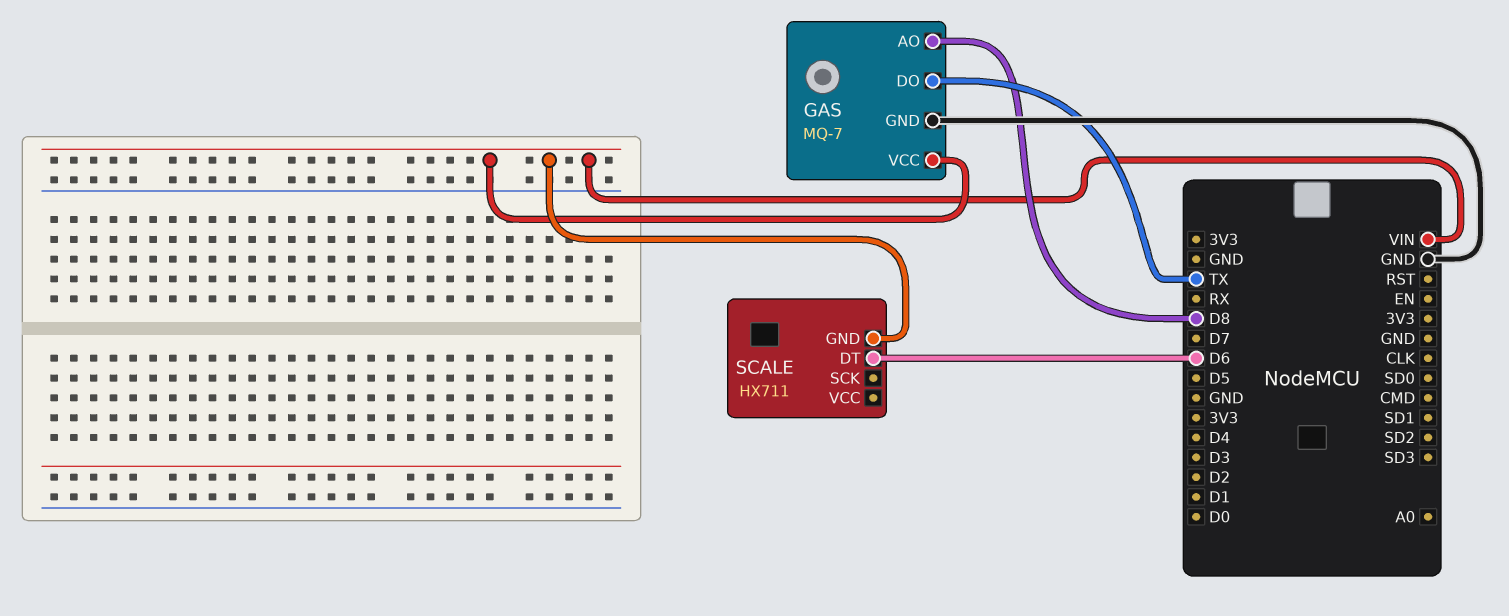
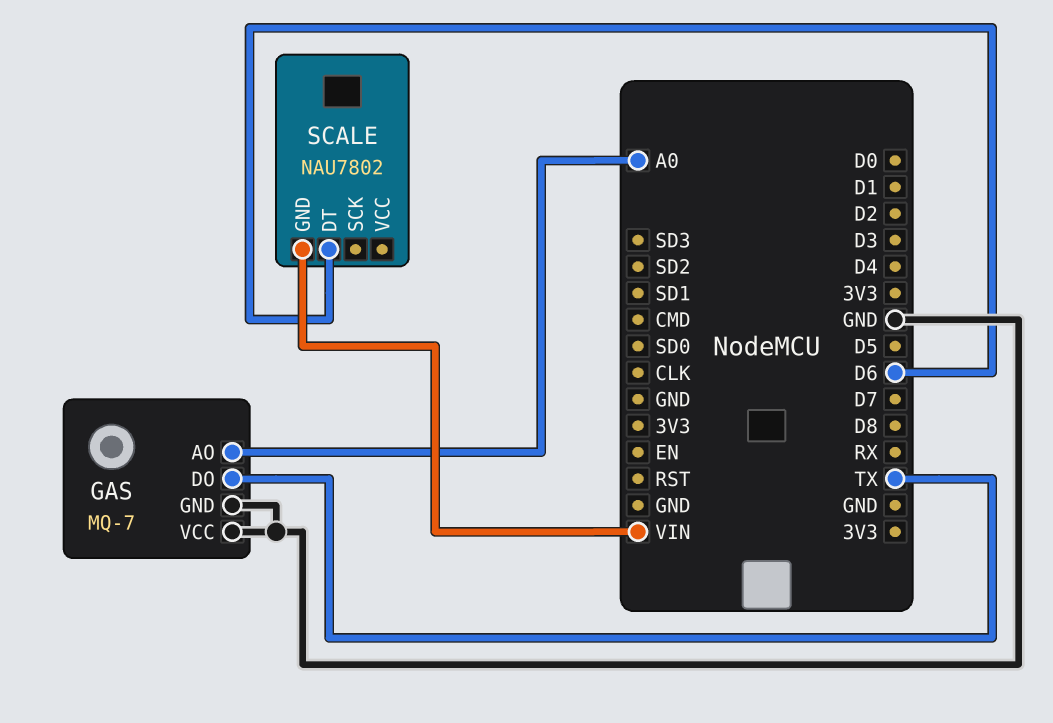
GAS pin AO: D8 -> A0
GAS pin VCC: VIN -> GND
SCALE: HX711 -> NAU7802

